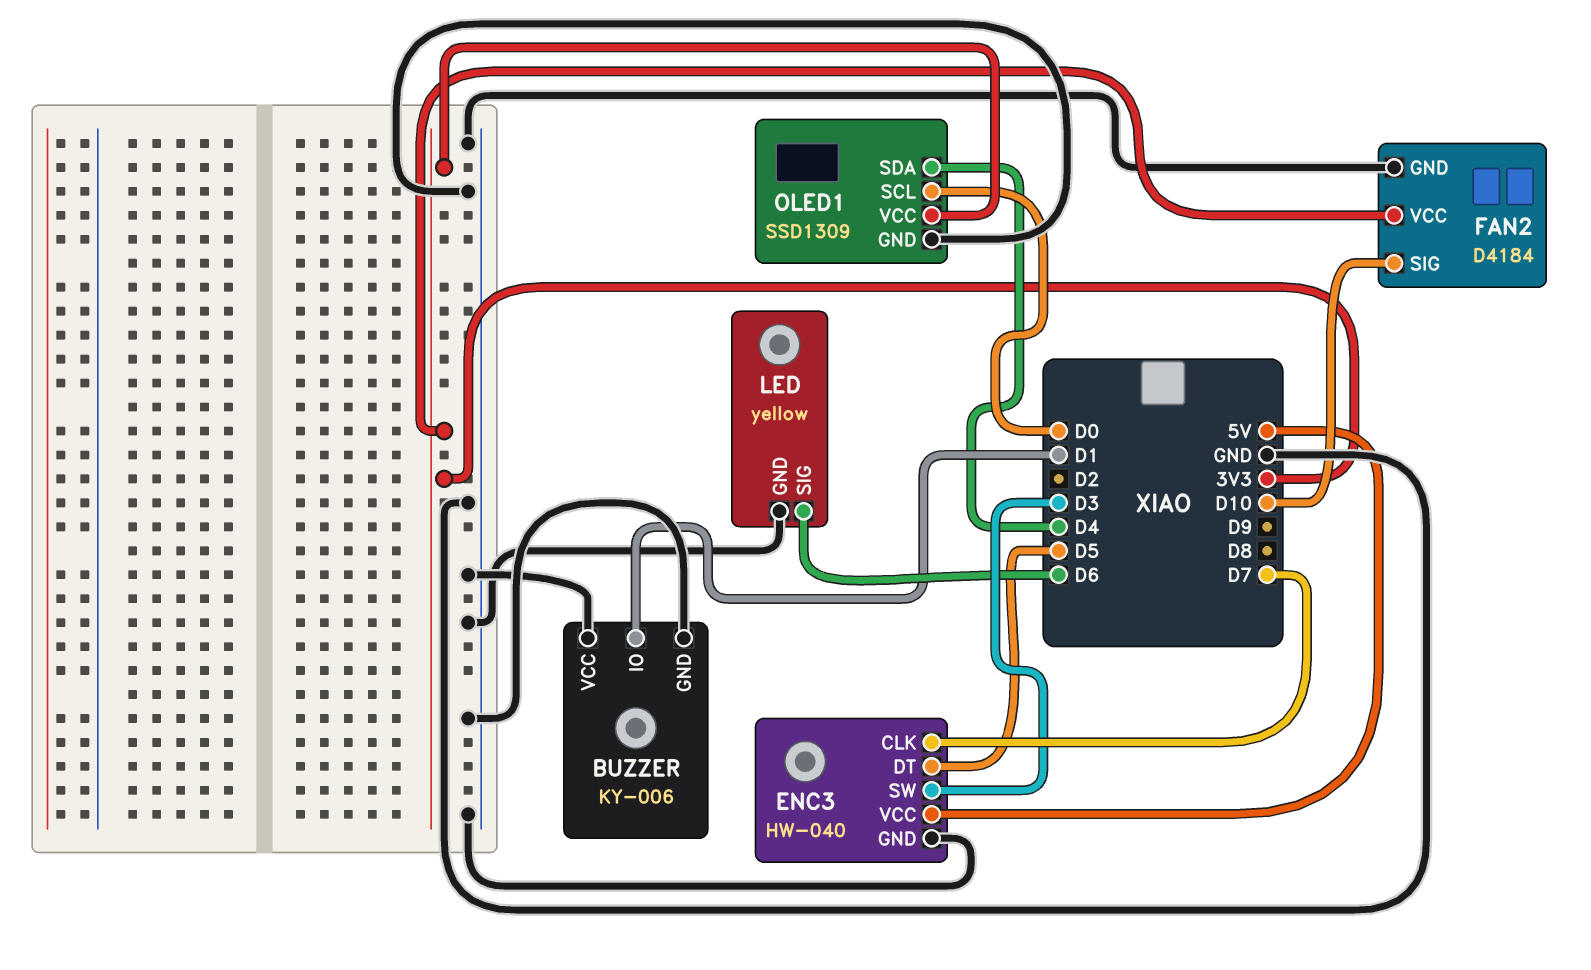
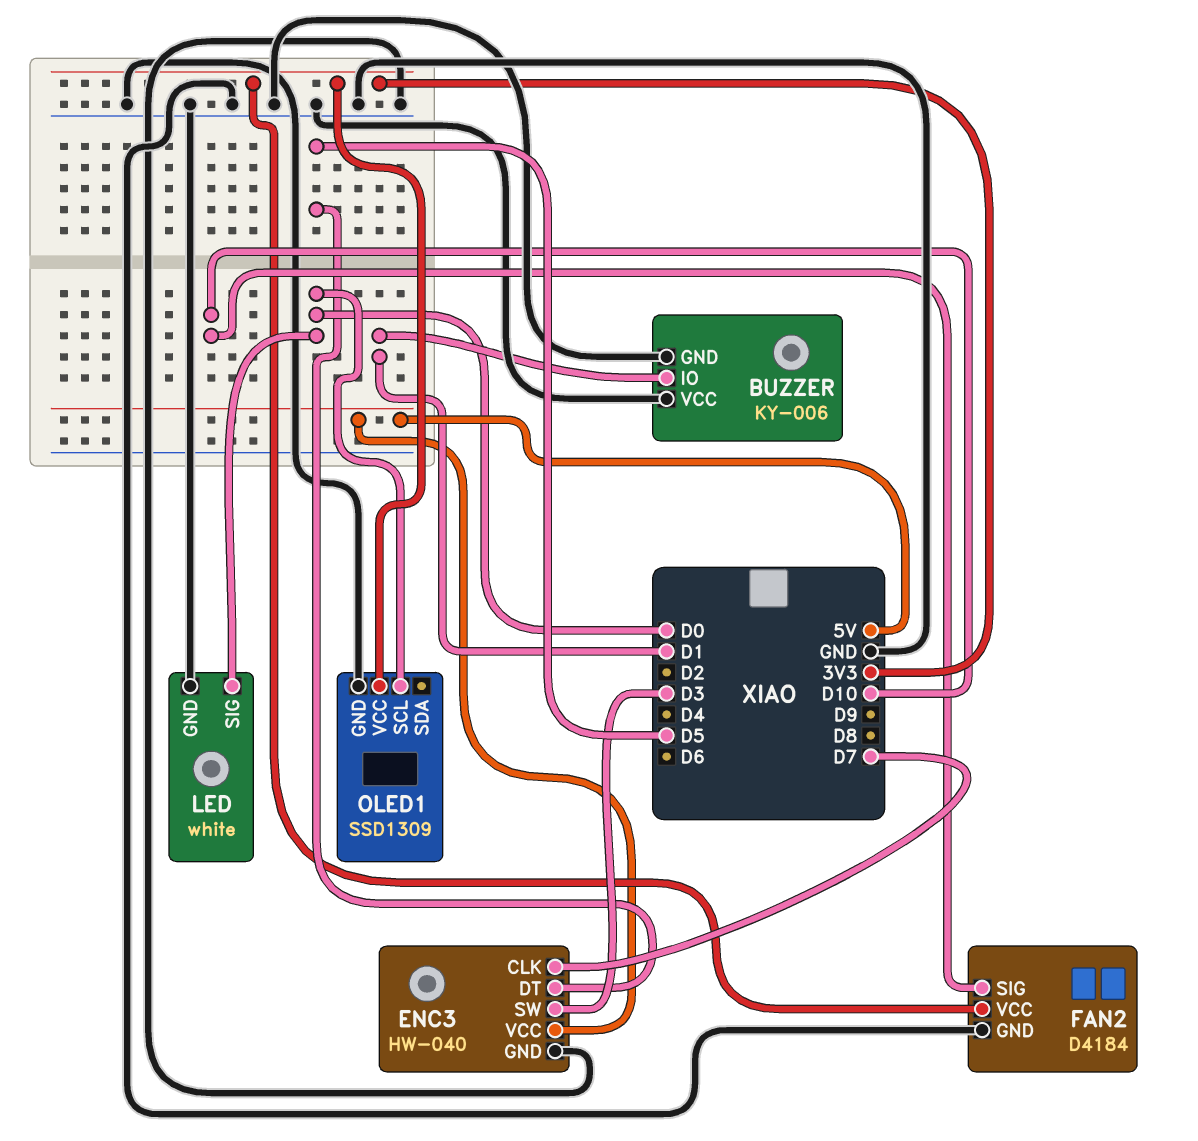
LED: yellow -> white
LED pin SIG: D6 -> D0
OLED1 pin SDA: D4 -> none

